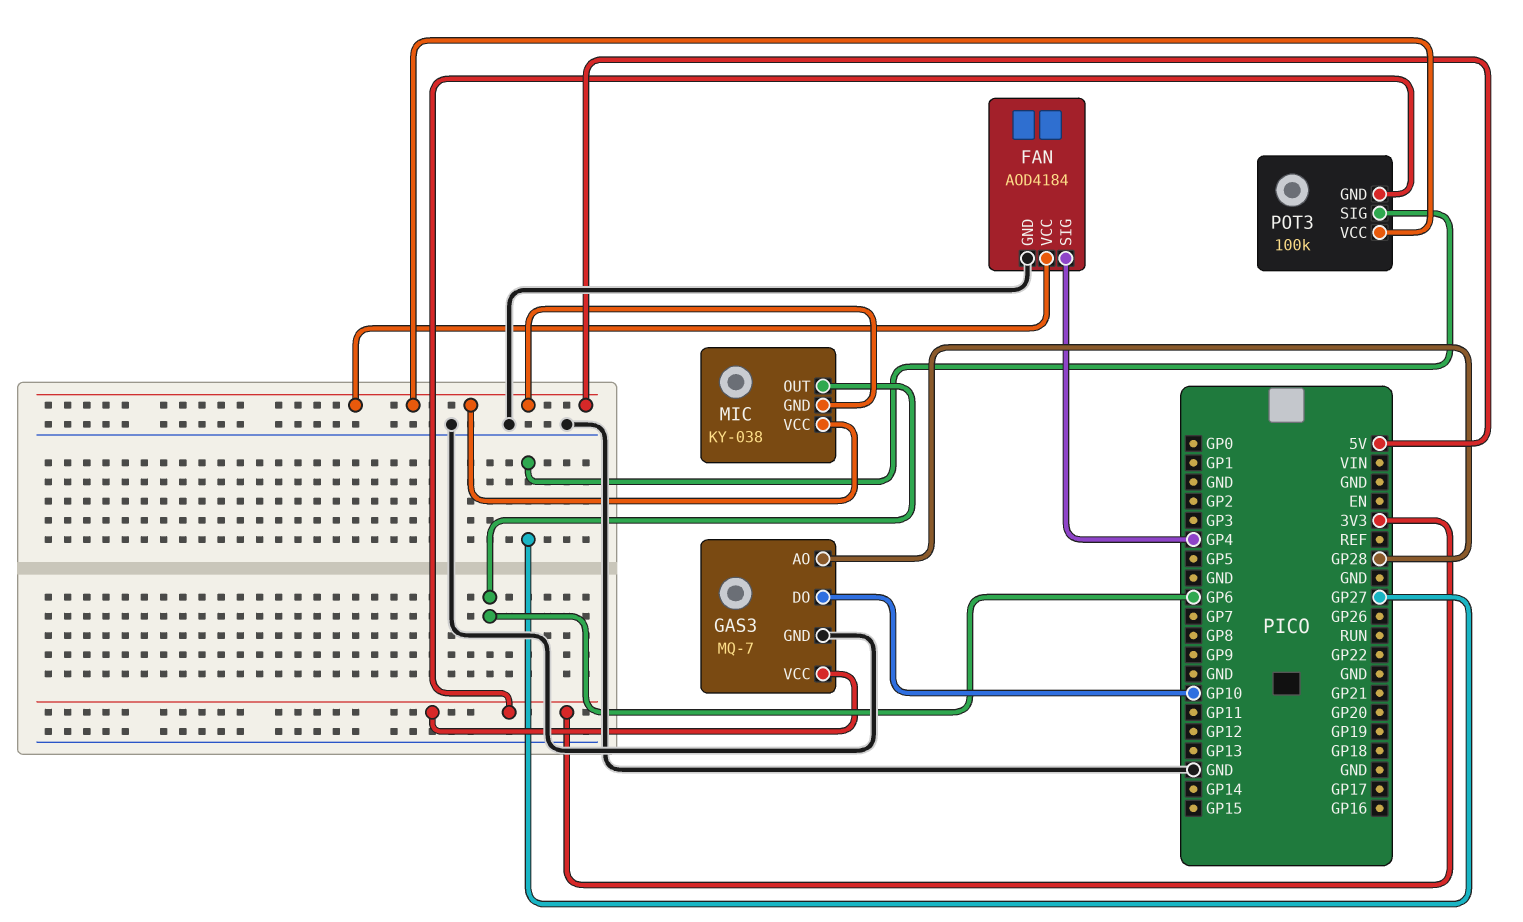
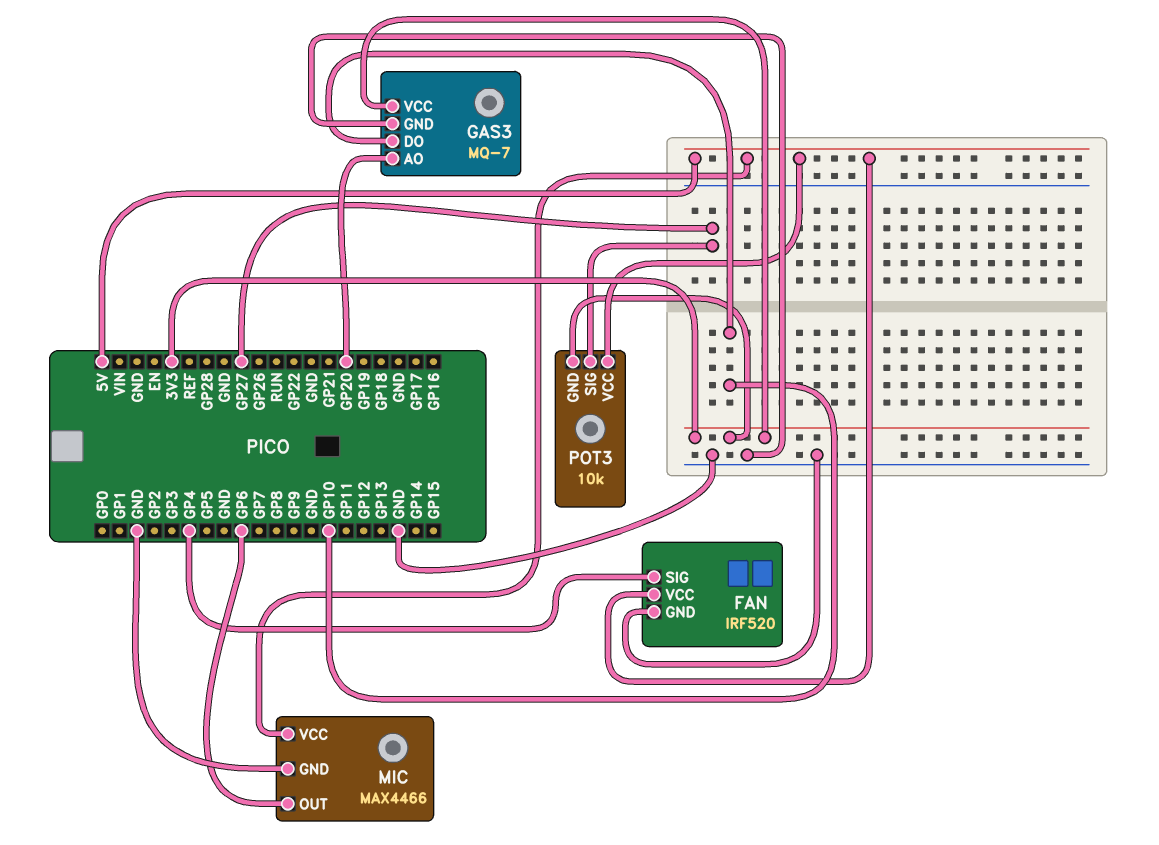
FAN: AOD4184 -> IRF520
GAS3 pin AO: GP28 -> GP20
MIC: KY-038 -> MAX4466
MIC pin GND: 5V -> GND
POT3: 100k -> 10k

